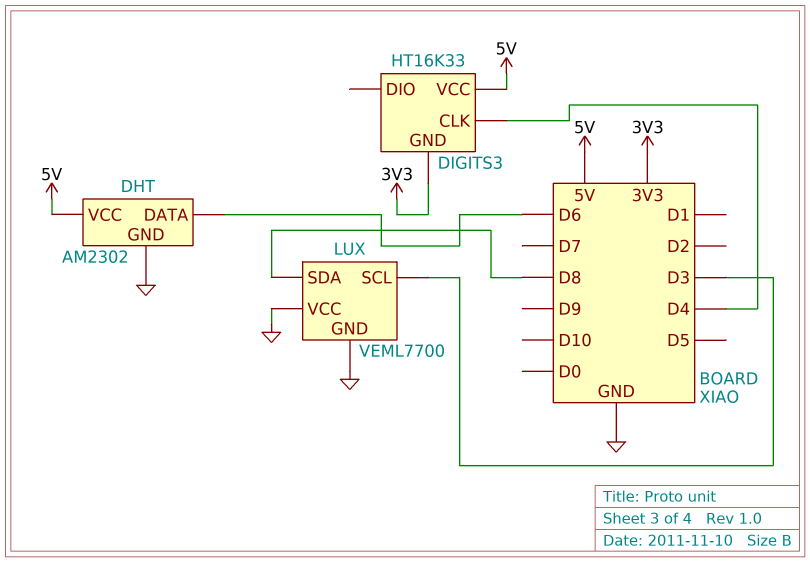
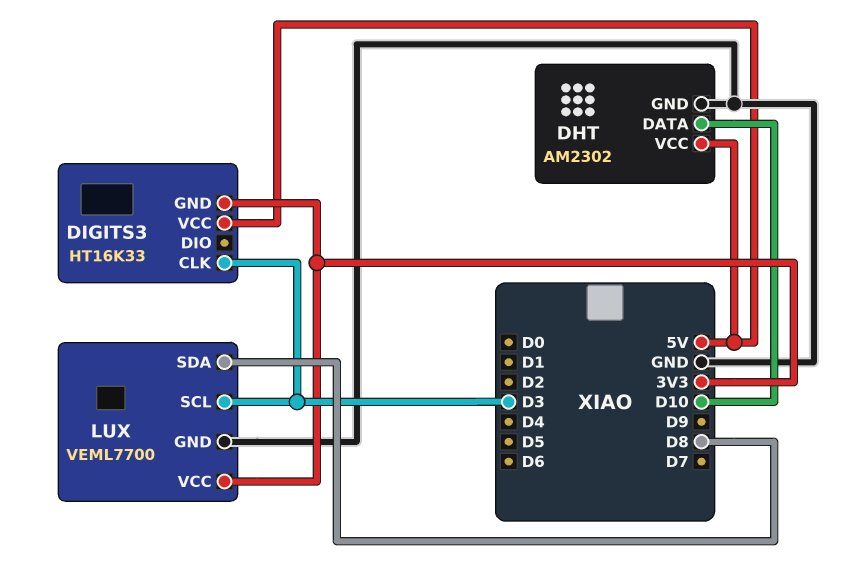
DHT pin DATA: D6 -> D10
DIGITS3 pin CLK: D4 -> D3
LUX pin VCC: GND -> 3V3

